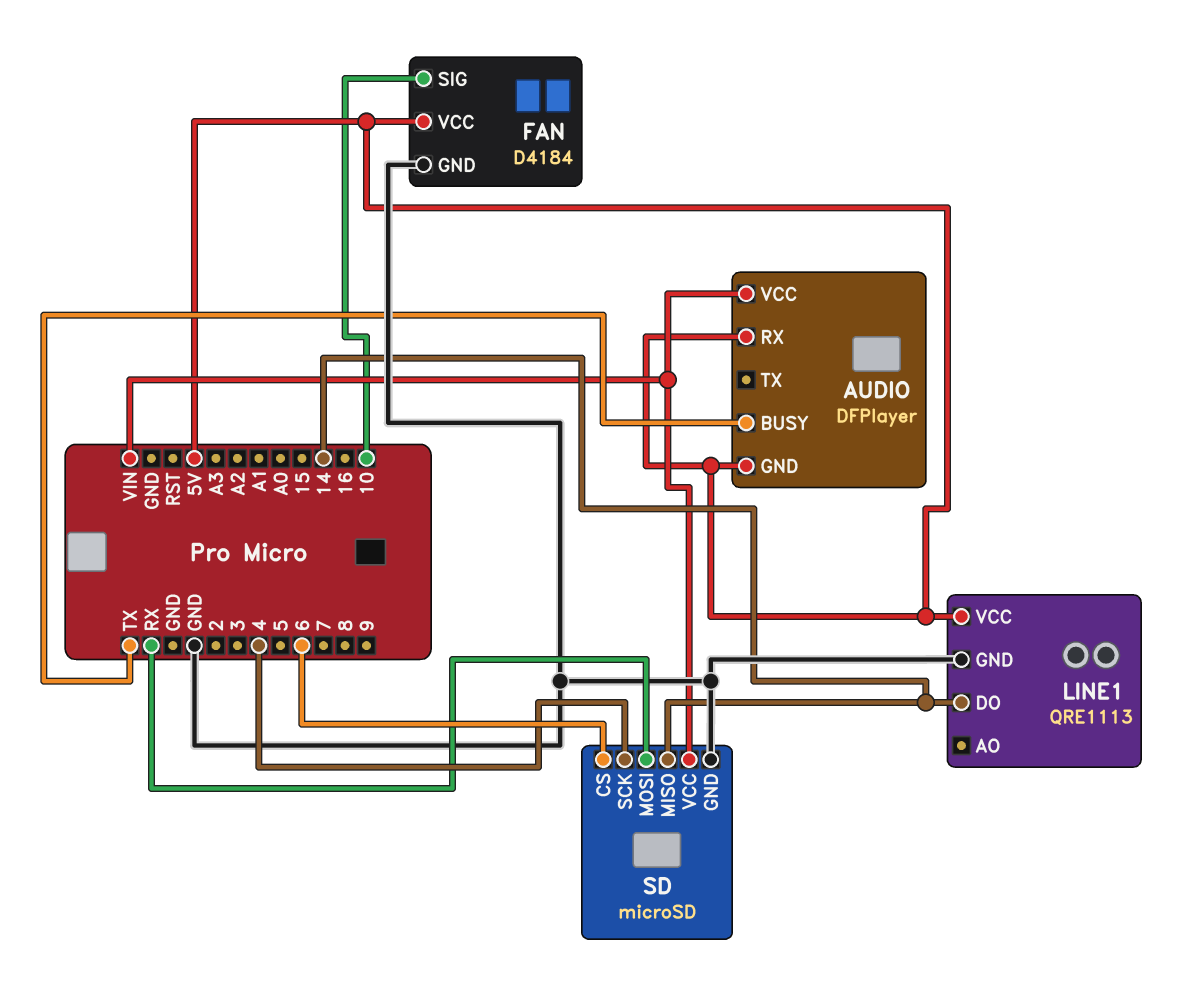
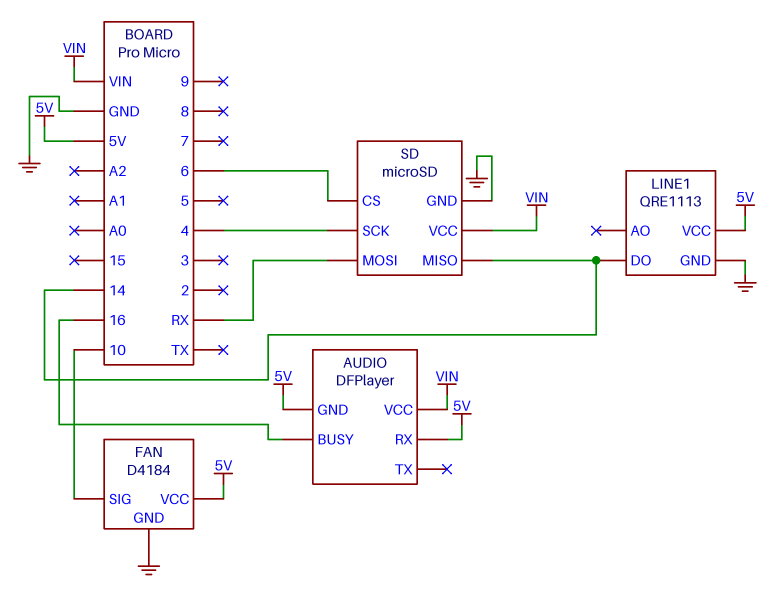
AUDIO pin BUSY: TX -> 16

